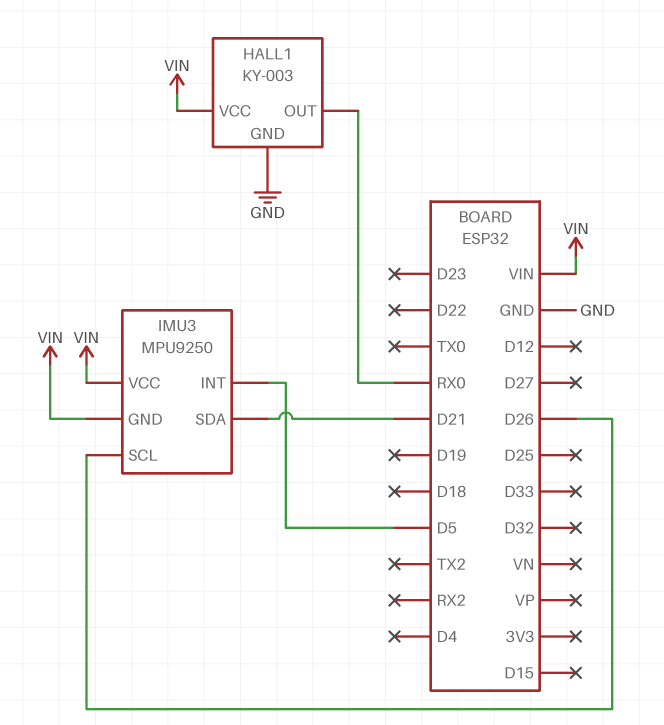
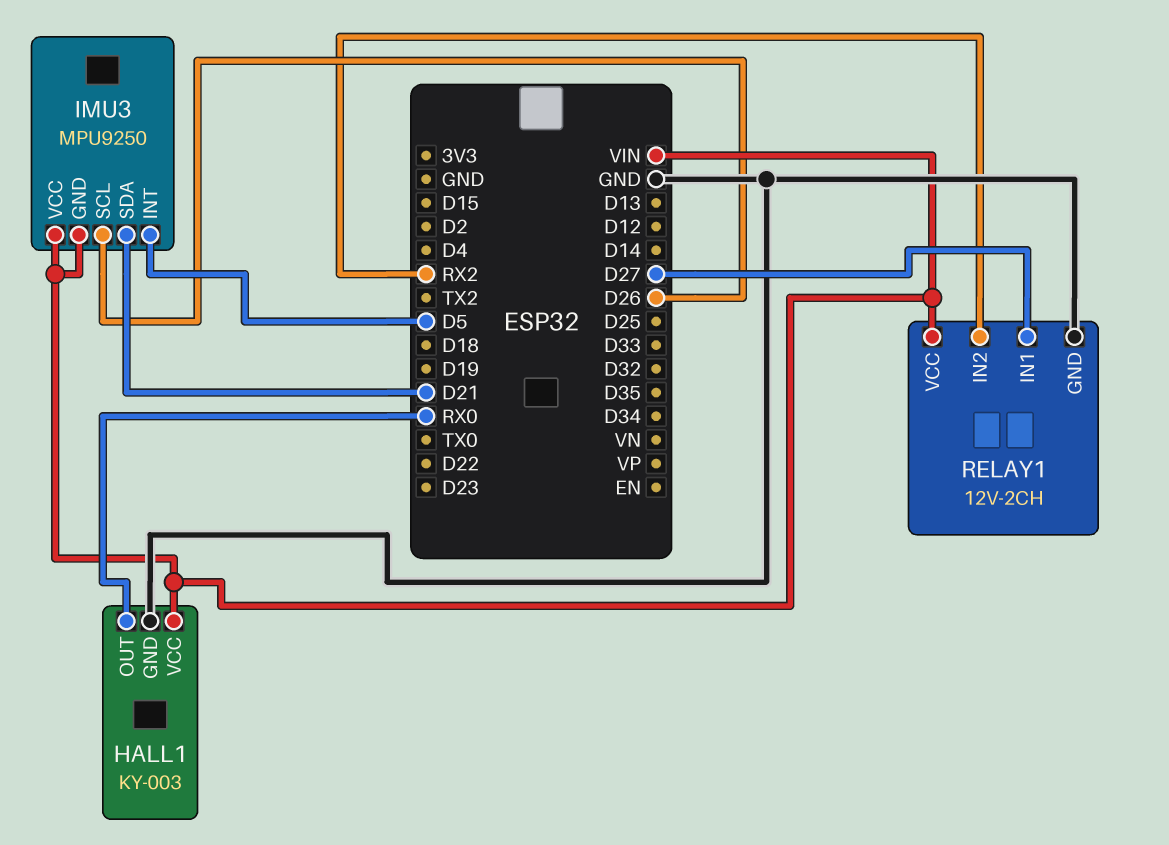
RELAY1: none -> 12V-2CH
RELAY1 pin GND: none -> GND
RELAY1 pin IN1: none -> D27
RELAY1 pin IN2: none -> RX2
RELAY1 pin VCC: none -> VIN

